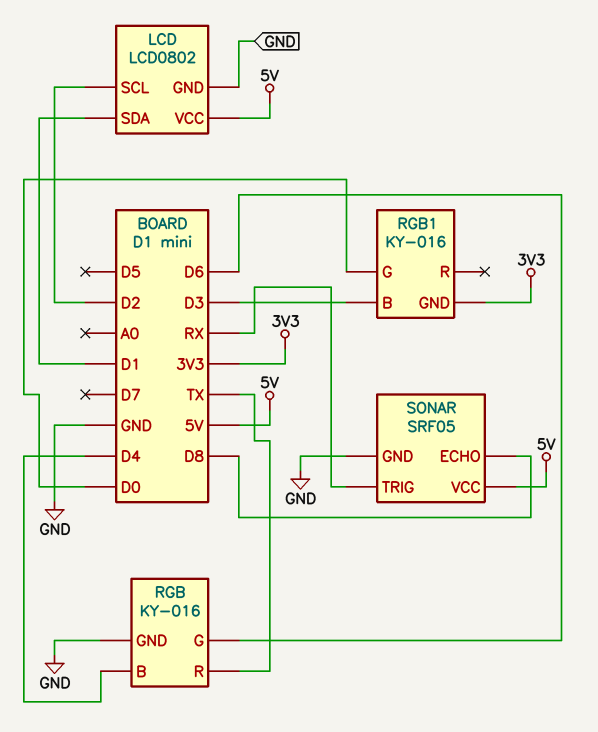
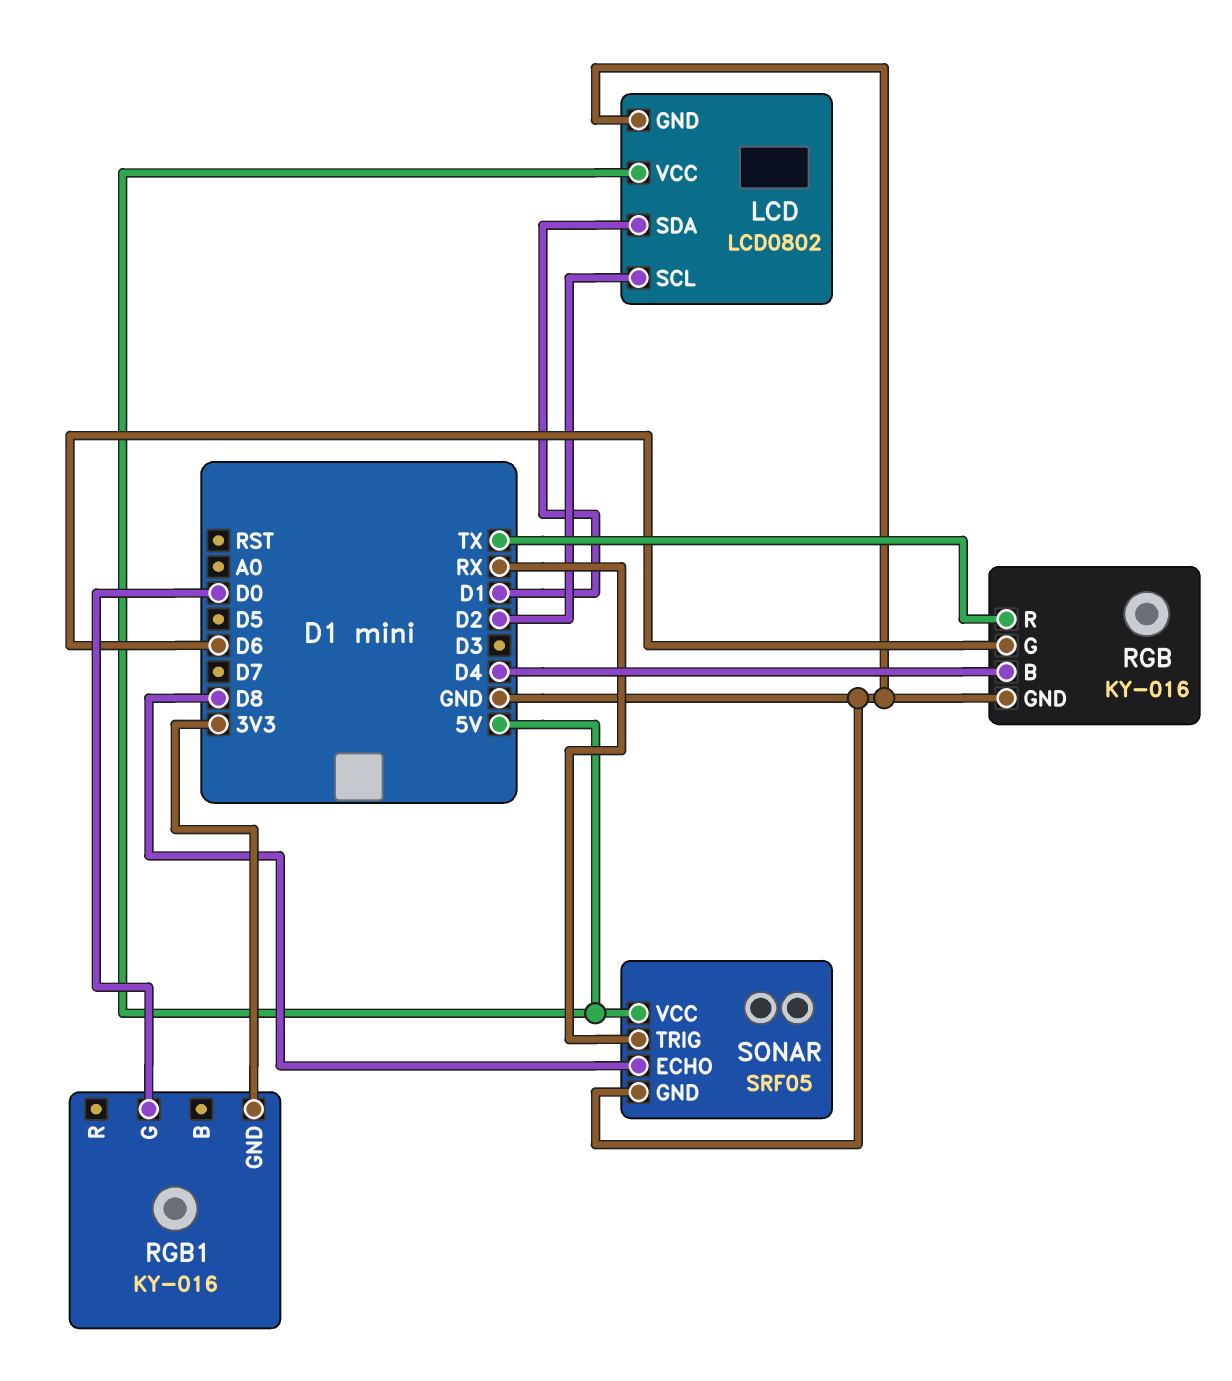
RGB1 pin B: D3 -> none

